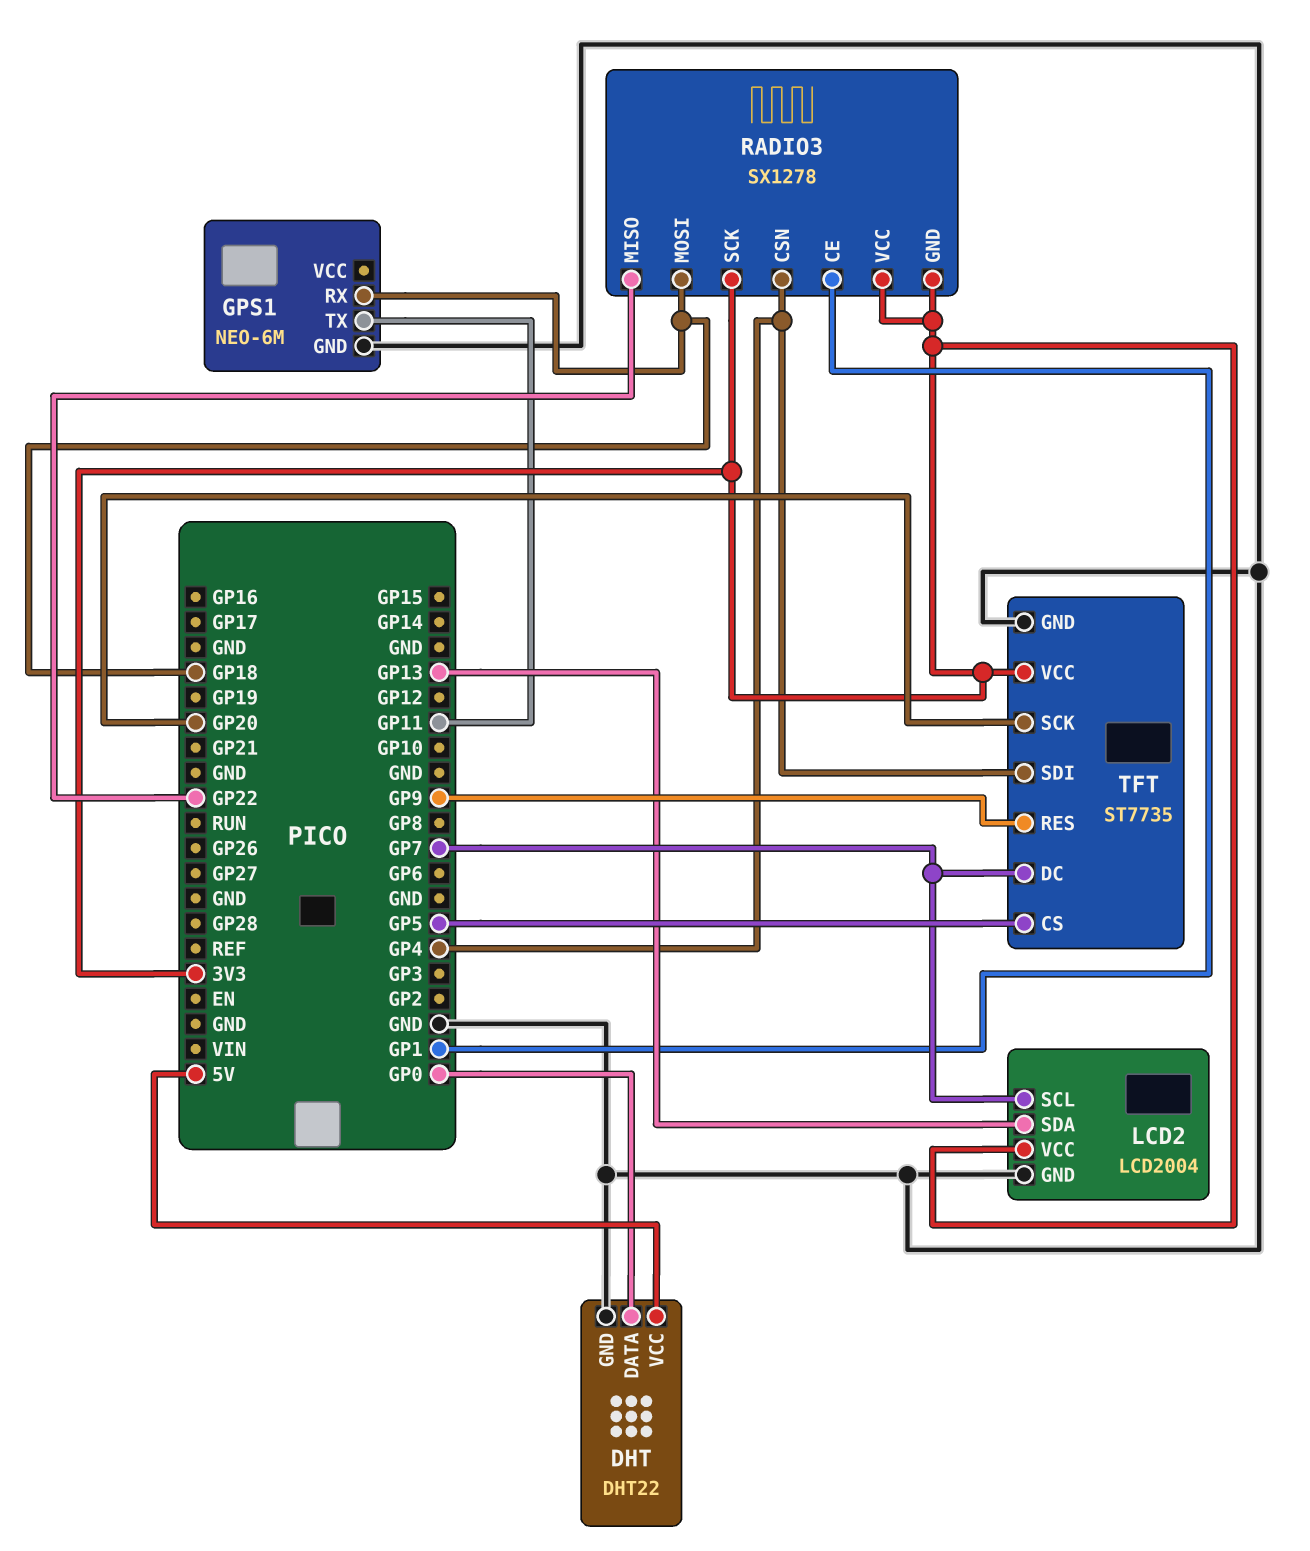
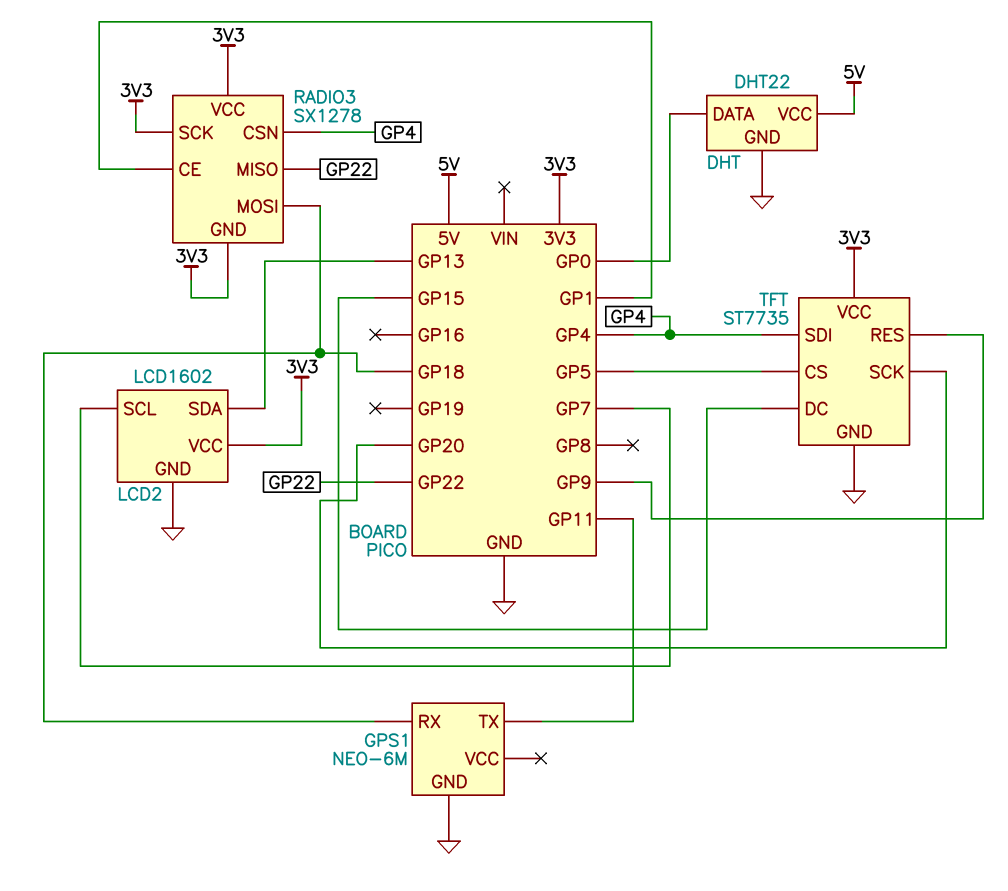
LCD2: LCD2004 -> LCD1602
TFT pin DC: GP7 -> GP15

